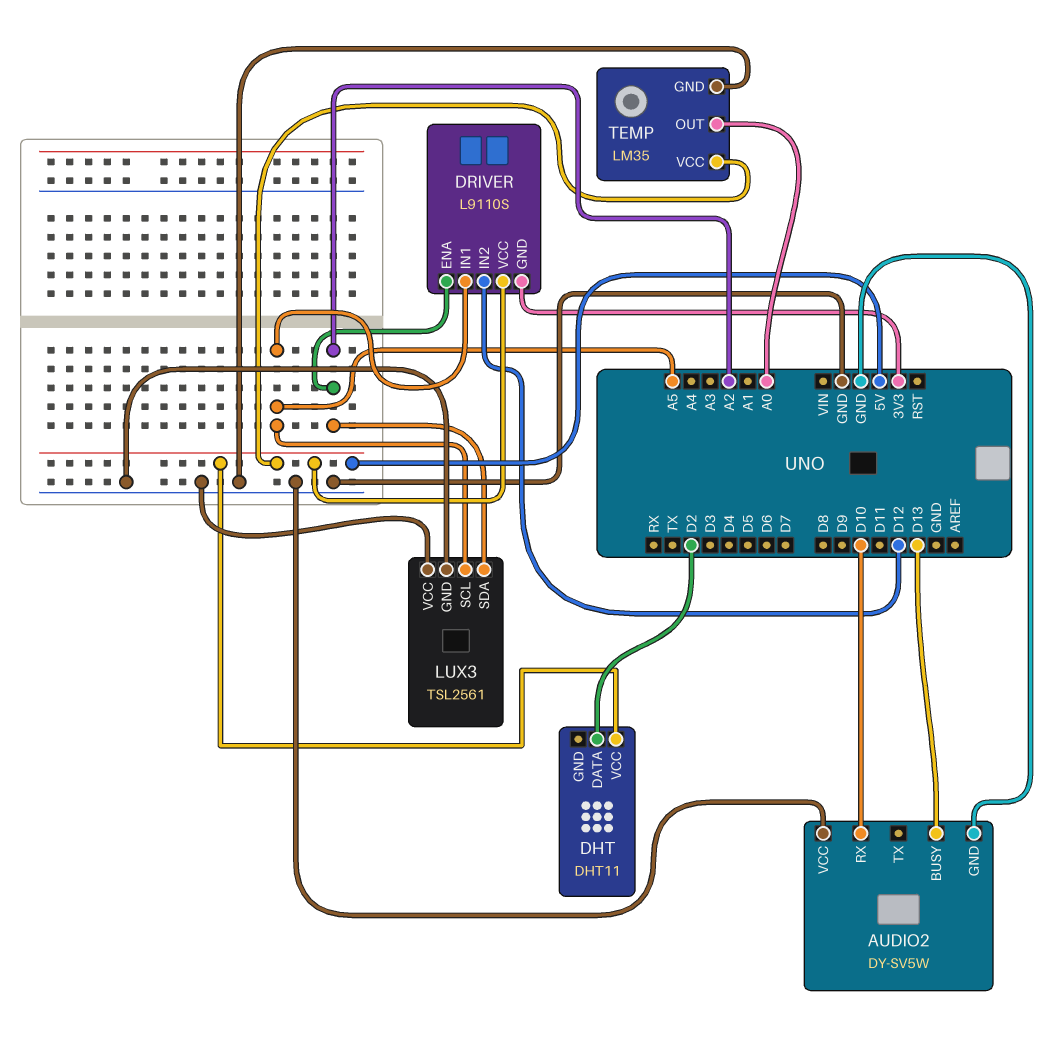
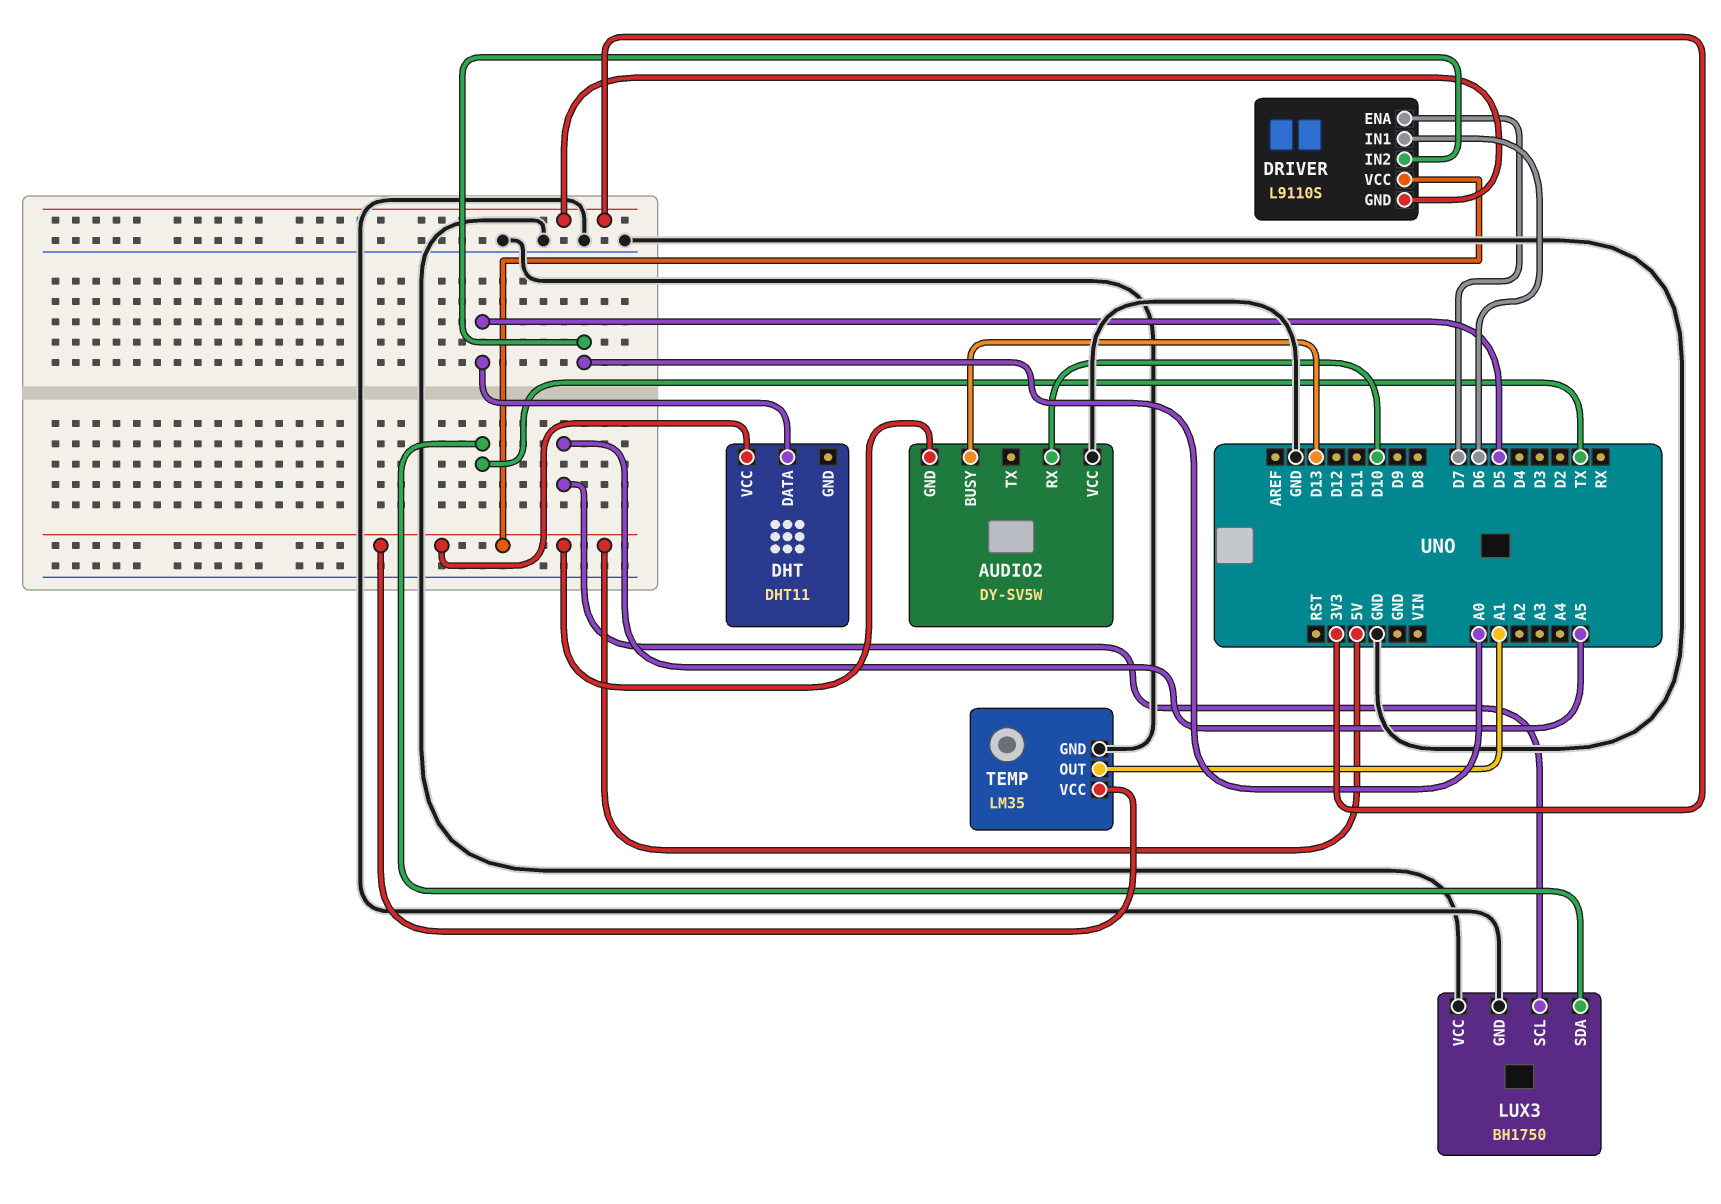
AUDIO2 pin GND: GND -> 5V
DHT pin DATA: D2 -> D5
DRIVER pin ENA: A2 -> D7
DRIVER pin IN1: A5 -> D6
DRIVER pin IN2: D12 -> A0
LUX3: TSL2561 -> BH1750
LUX3 pin SDA: A2 -> TX
TEMP pin OUT: A0 -> A1

